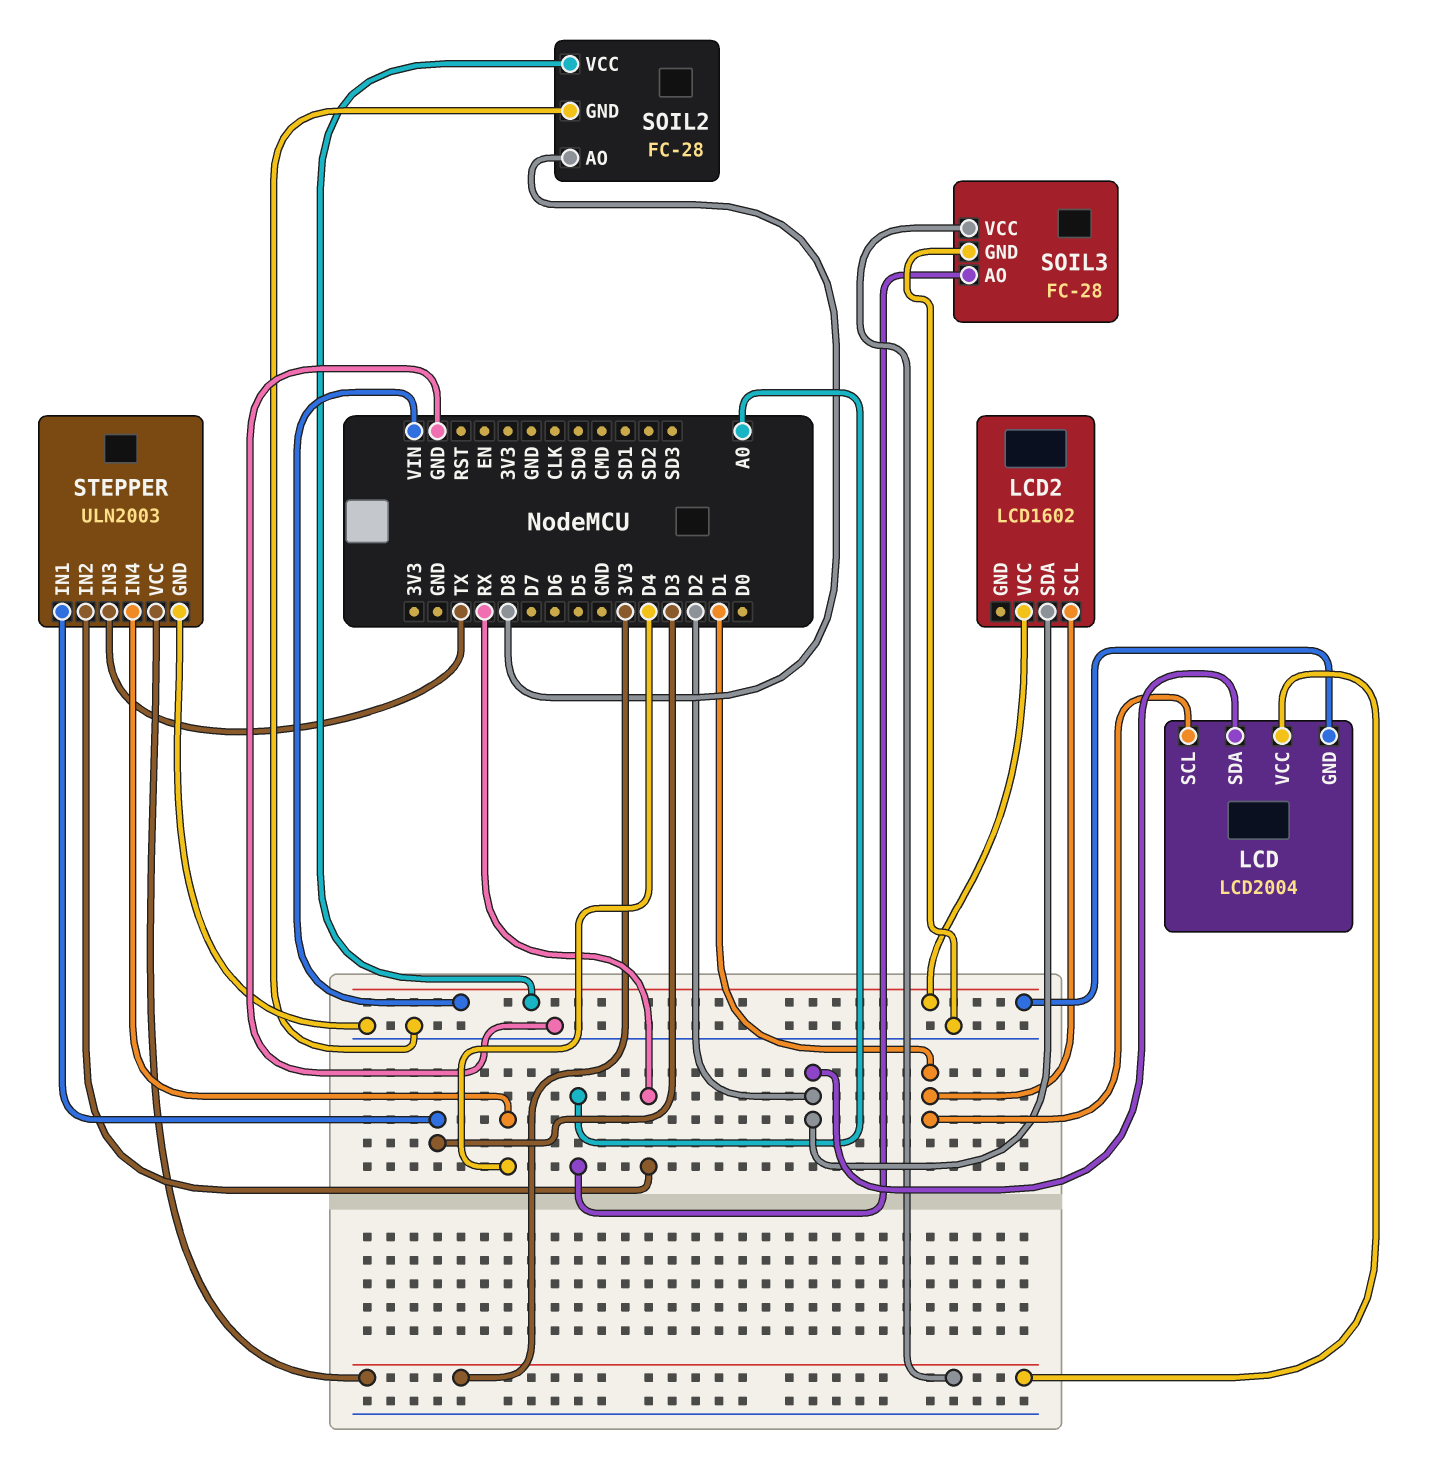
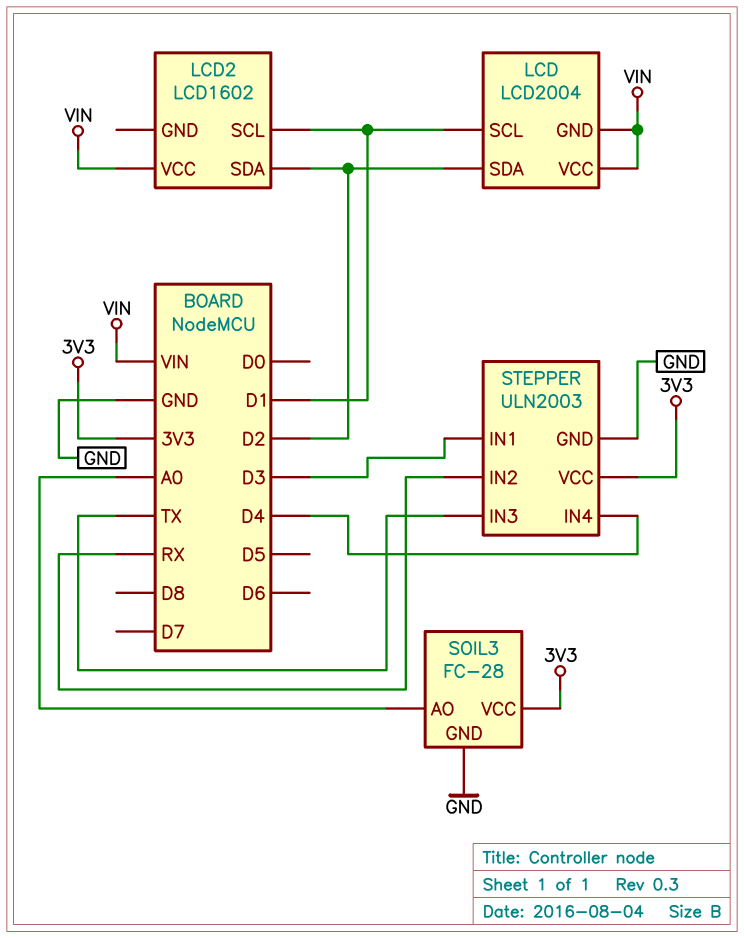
LCD pin VCC: 3V3 -> VIN
SOIL2: FC-28 -> none
SOIL2 pin AO: D8 -> none
SOIL2 pin GND: GND -> none
SOIL2 pin VCC: VIN -> none

